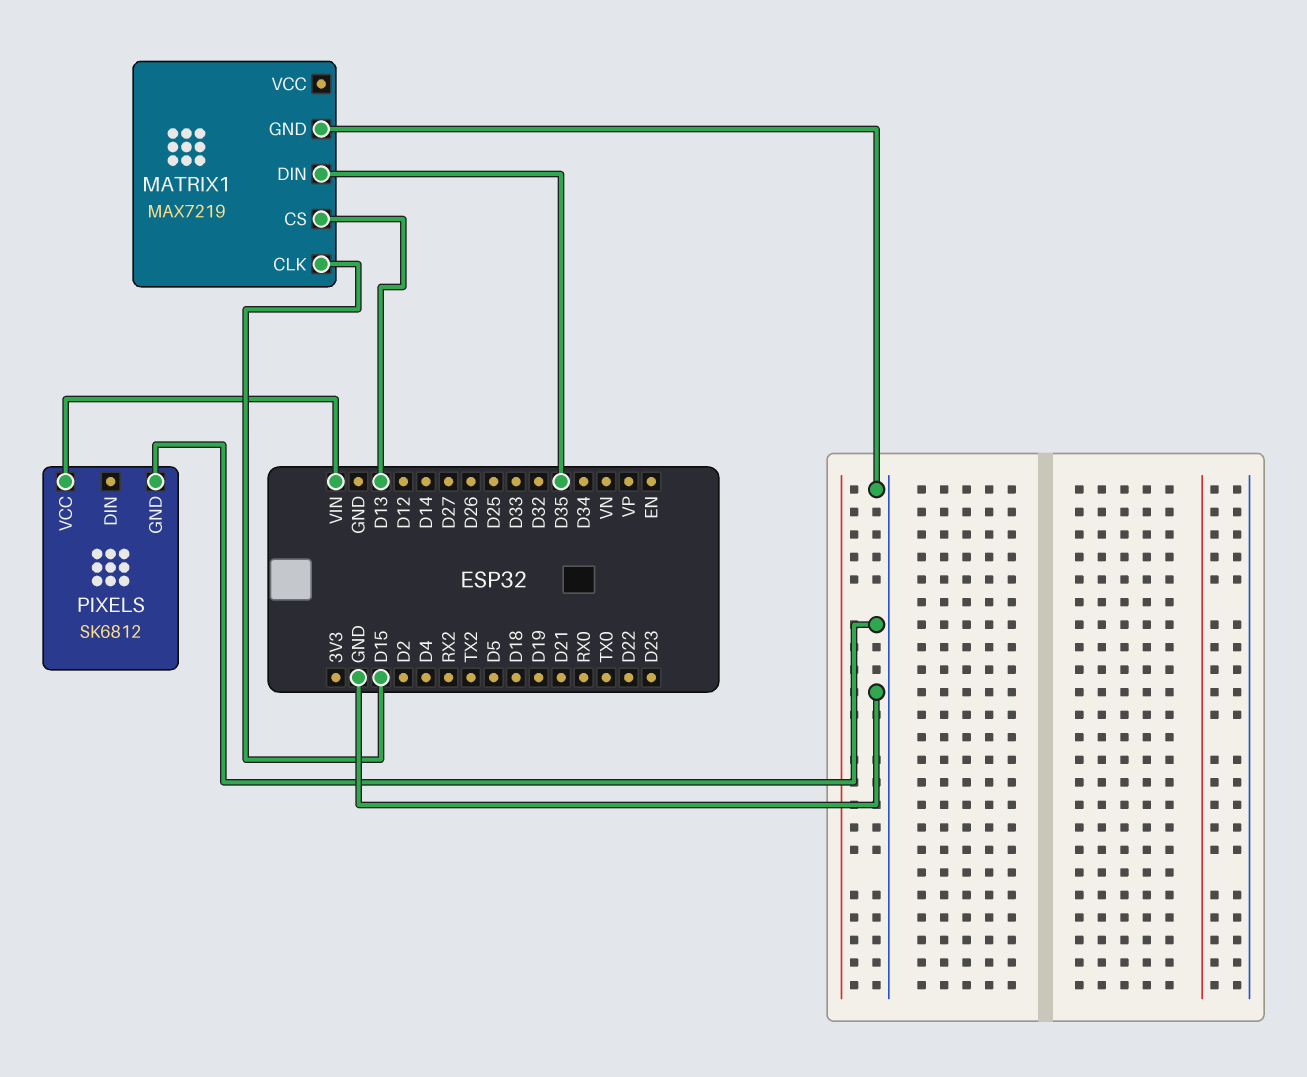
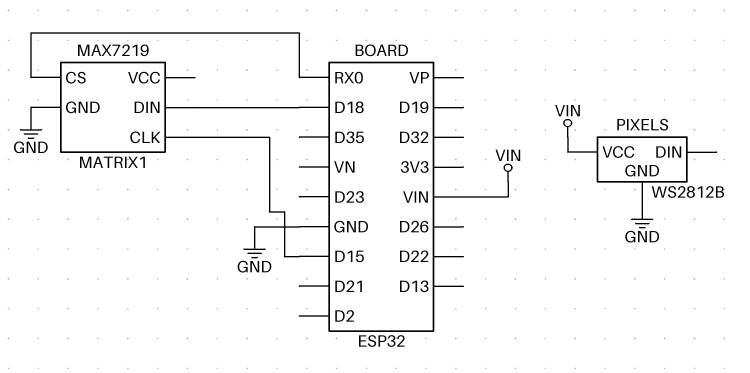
MATRIX1 pin CS: D13 -> RX0
MATRIX1 pin DIN: D35 -> D18
PIXELS: SK6812 -> WS2812B

